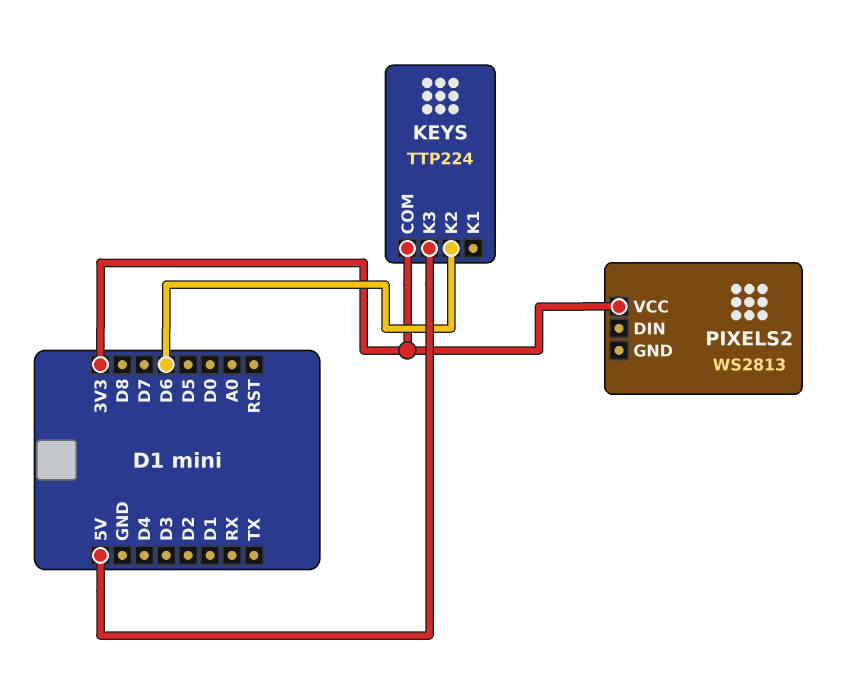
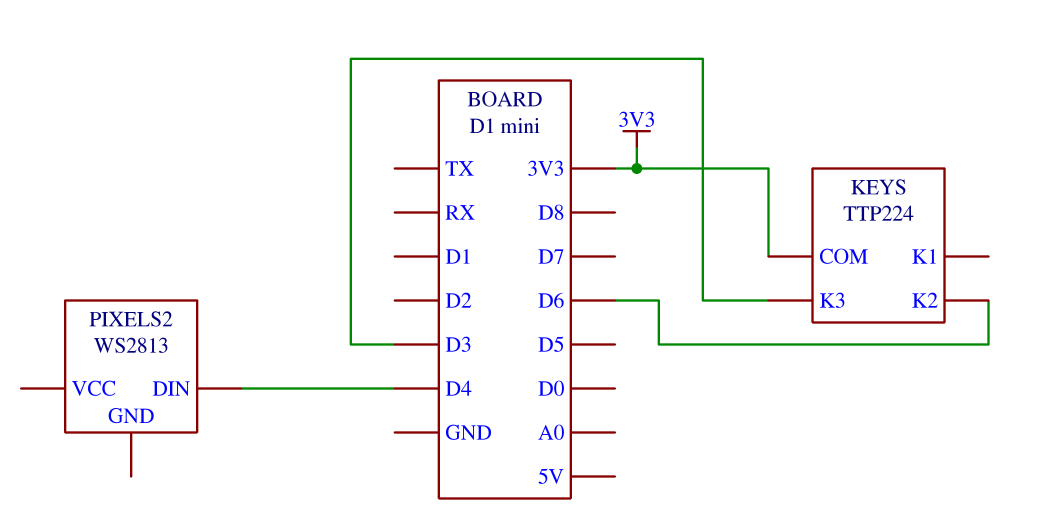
KEYS pin K3: 5V -> D3
PIXELS2 pin DIN: none -> D4
PIXELS2 pin VCC: 3V3 -> none

